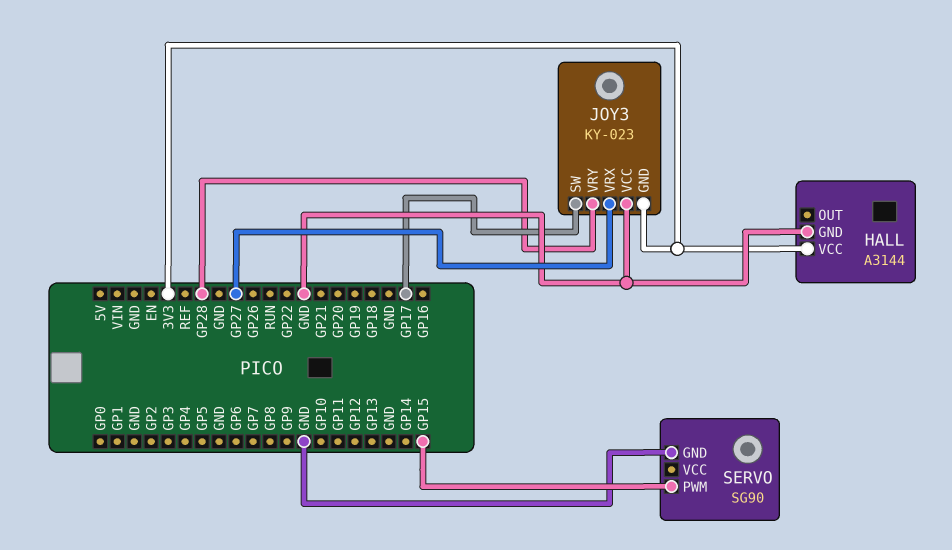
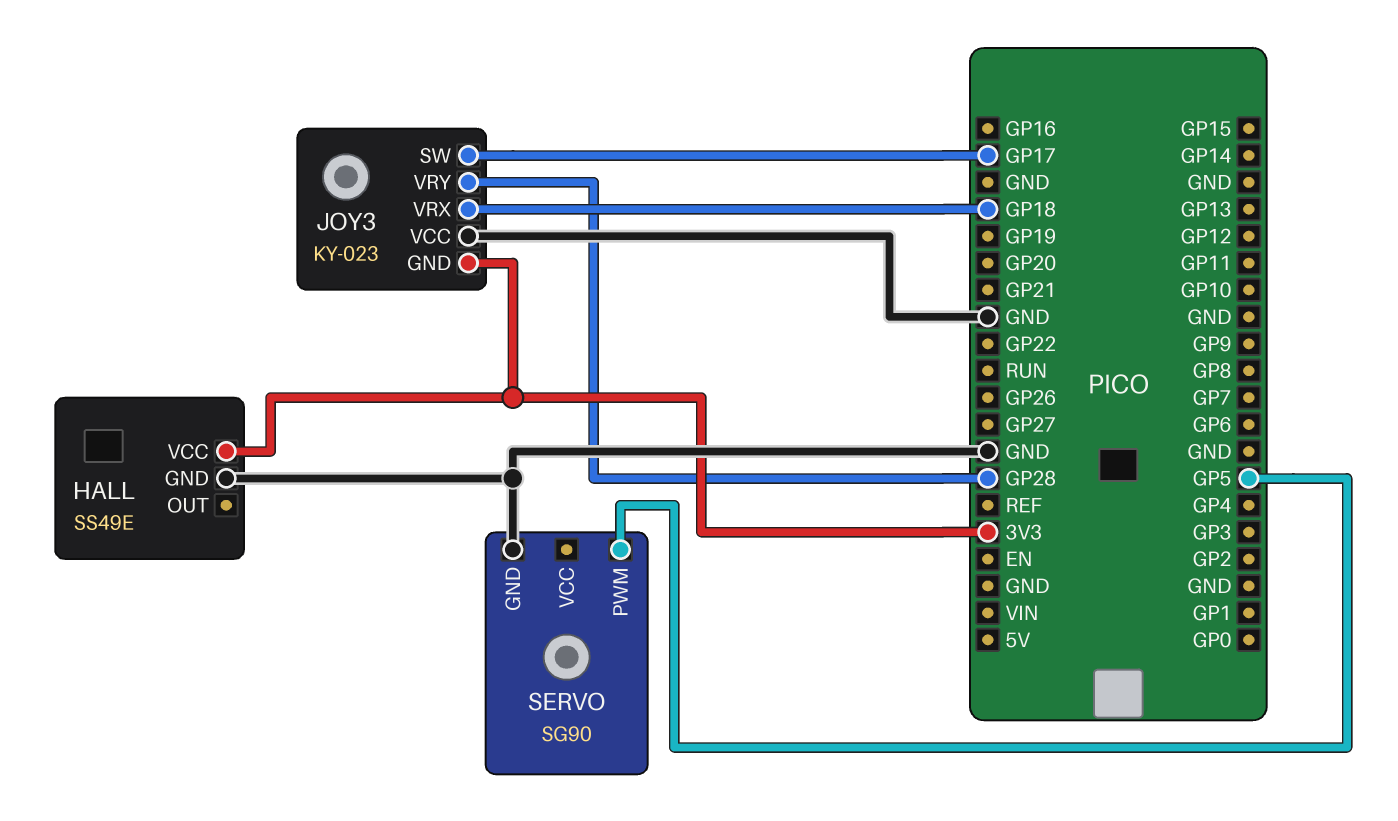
HALL: A3144 -> SS49E
JOY3 pin VRX: GP27 -> GP18
SERVO pin PWM: GP15 -> GP5

